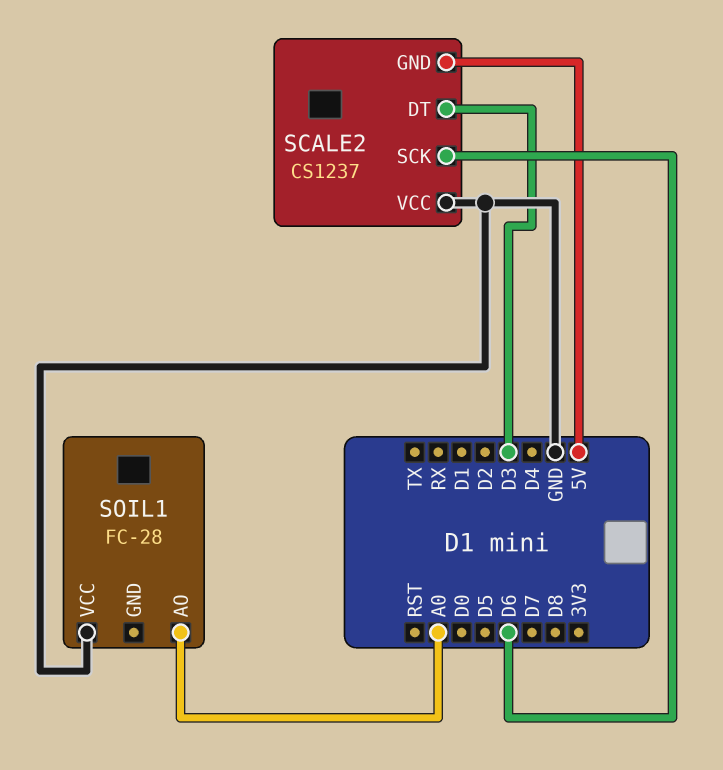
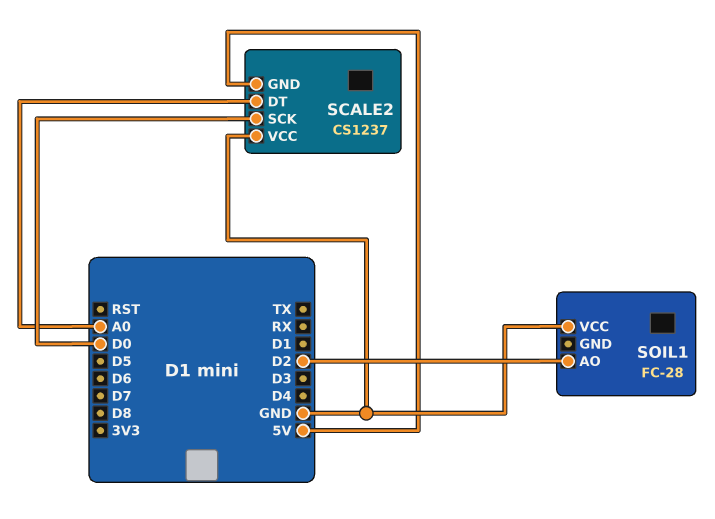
SCALE2 pin DT: D3 -> A0
SCALE2 pin SCK: D6 -> D0
SOIL1 pin AO: A0 -> D2

